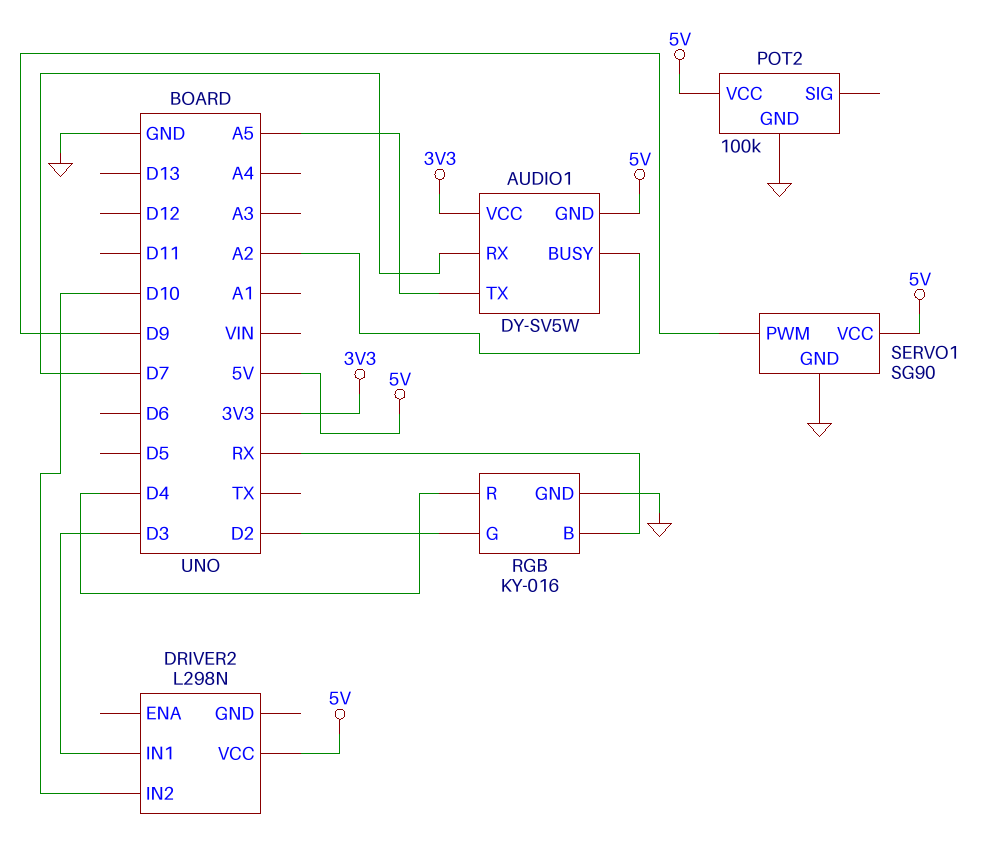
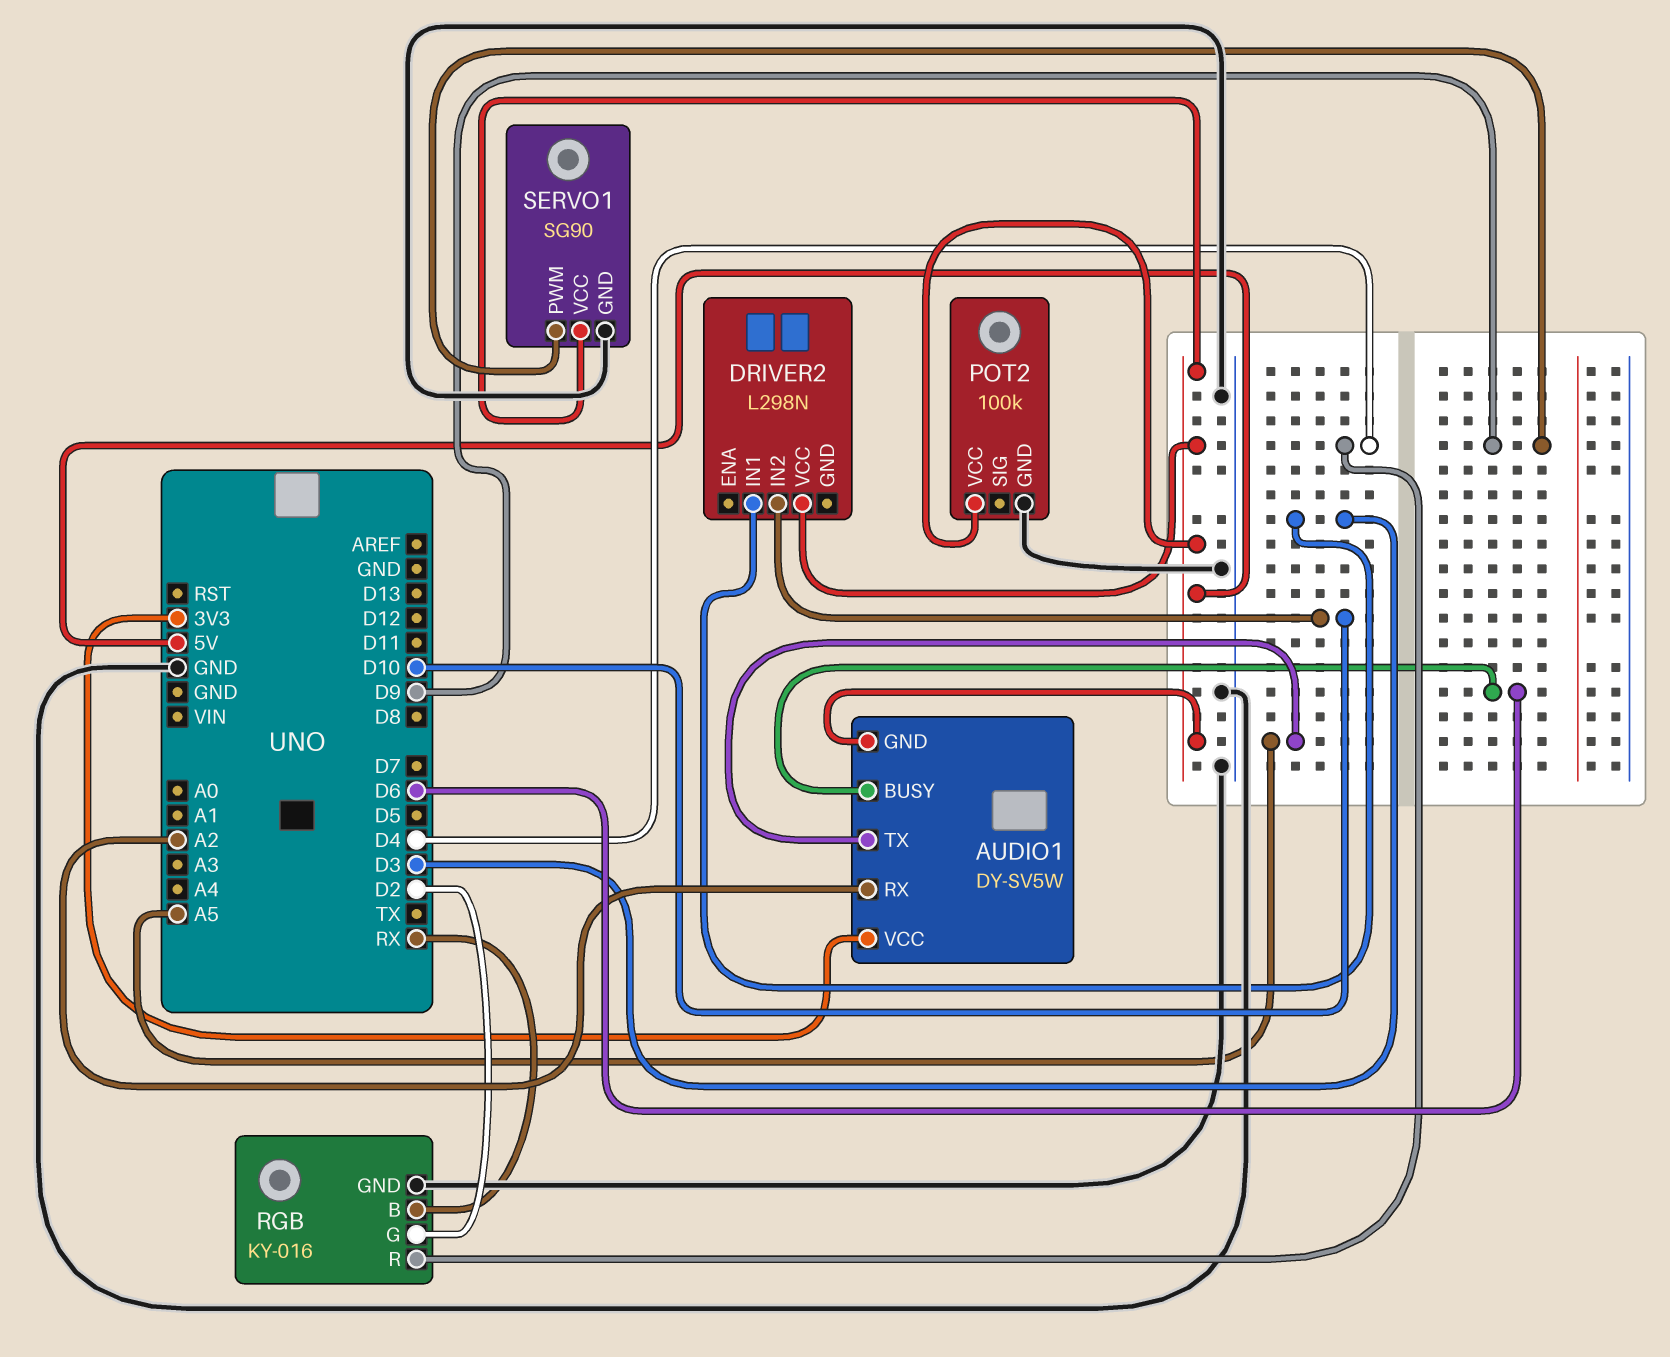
AUDIO1 pin BUSY: A2 -> D6
AUDIO1 pin RX: D7 -> A2

